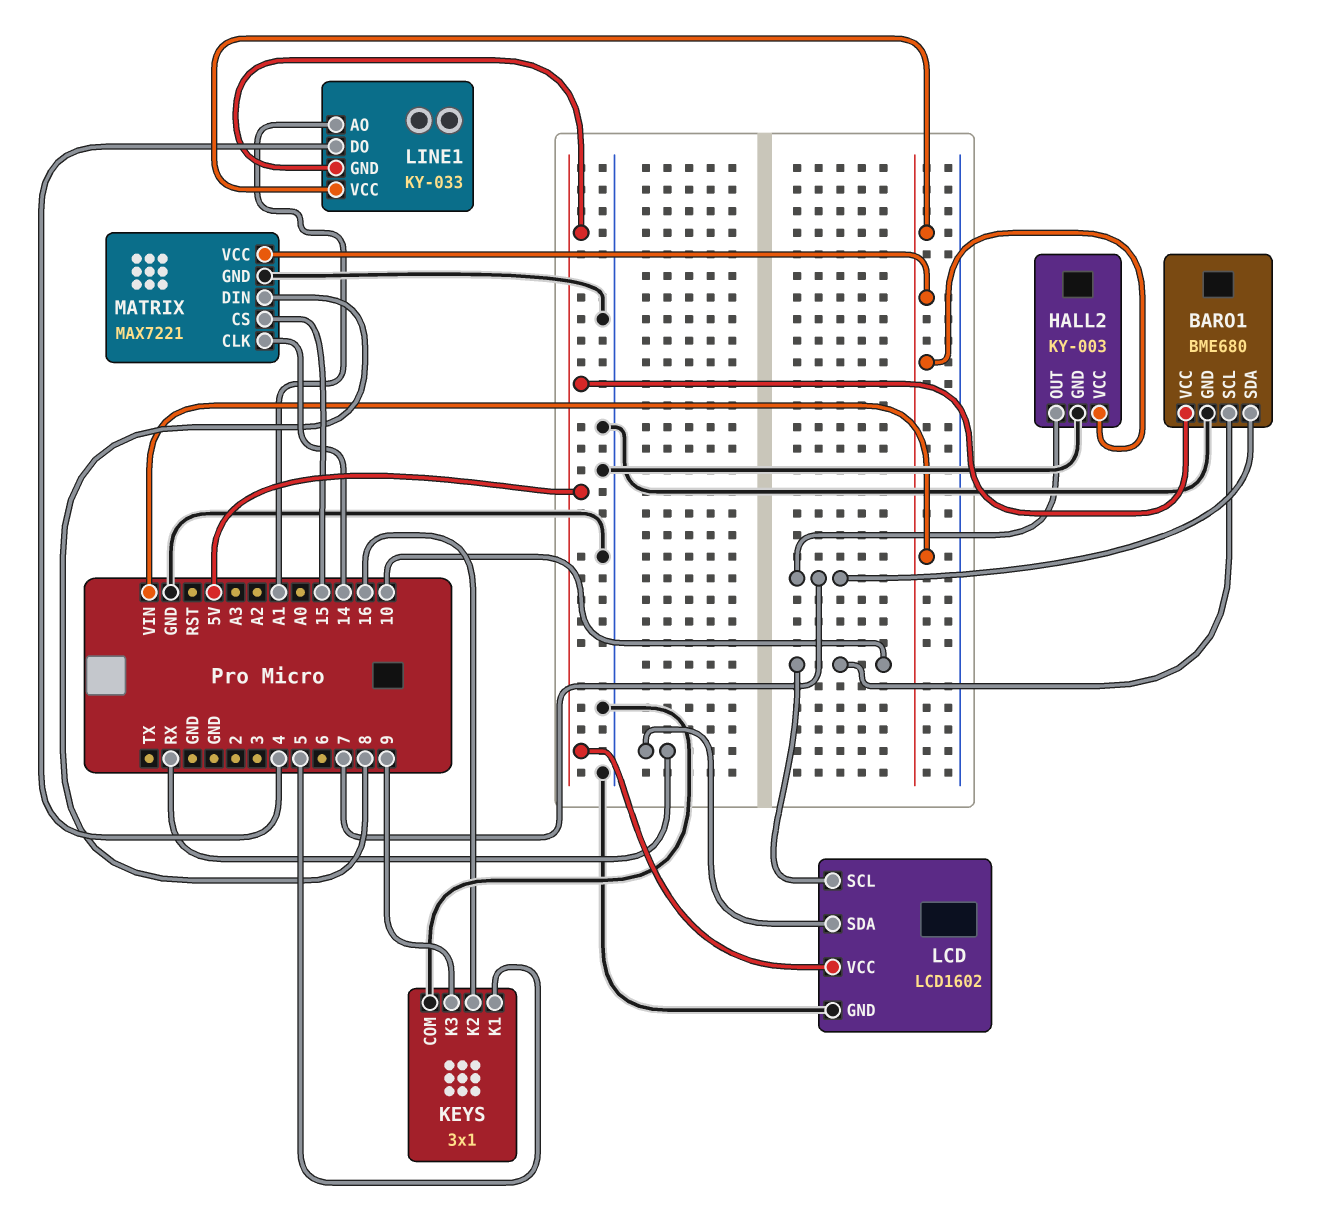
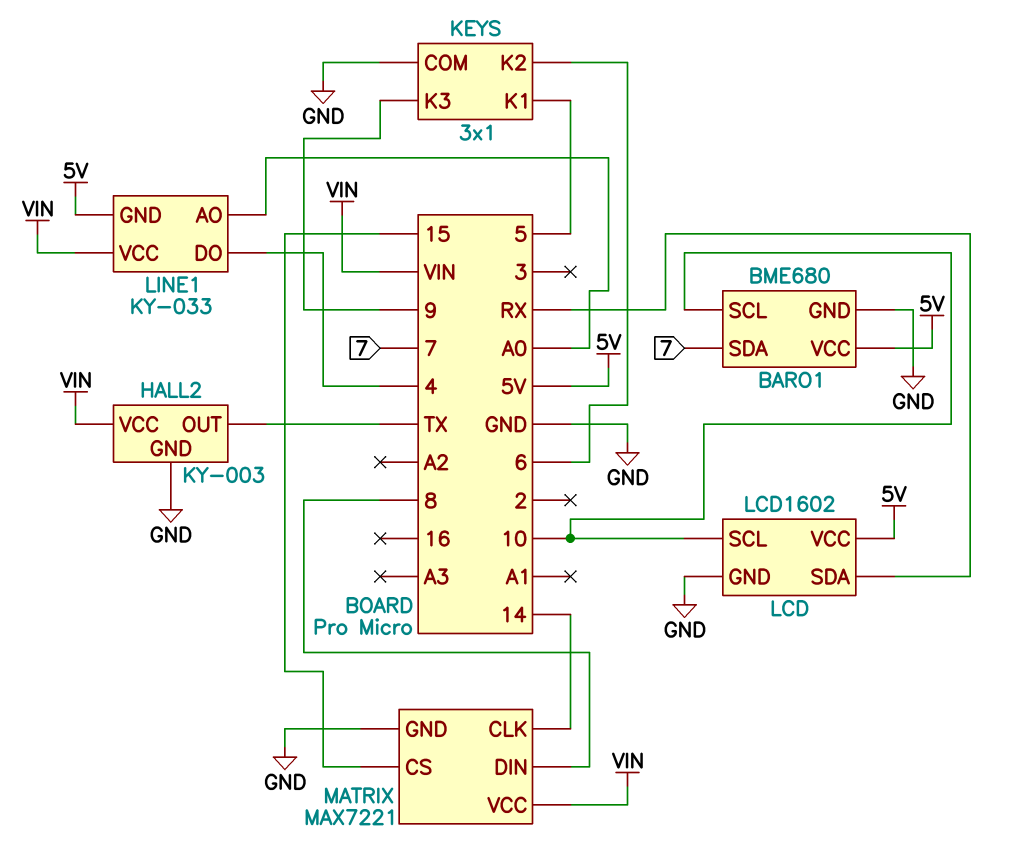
HALL2 pin OUT: 7 -> TX
KEYS pin K2: 16 -> 6
LINE1 pin AO: A1 -> A0

